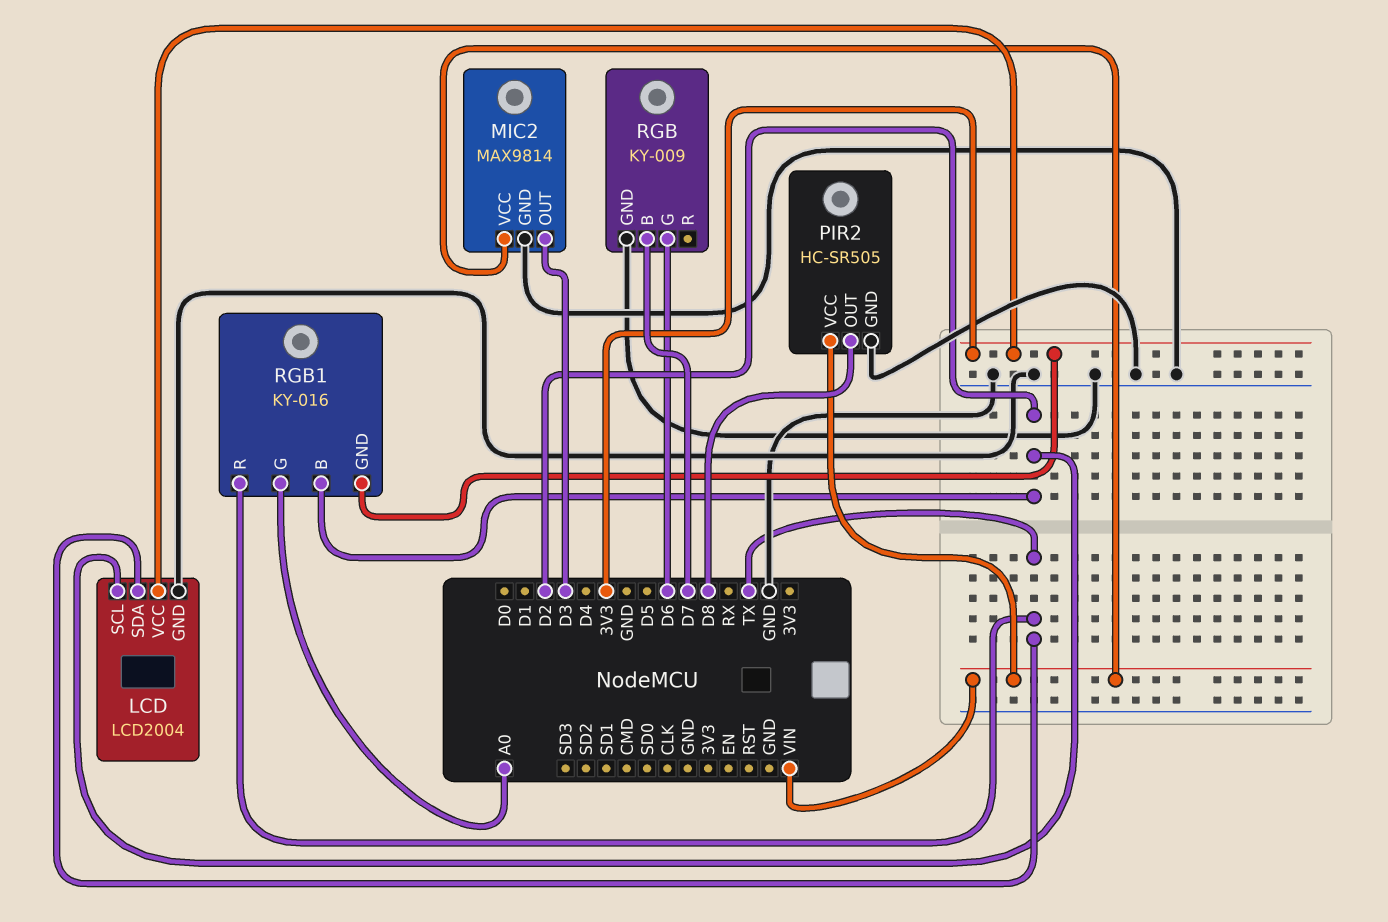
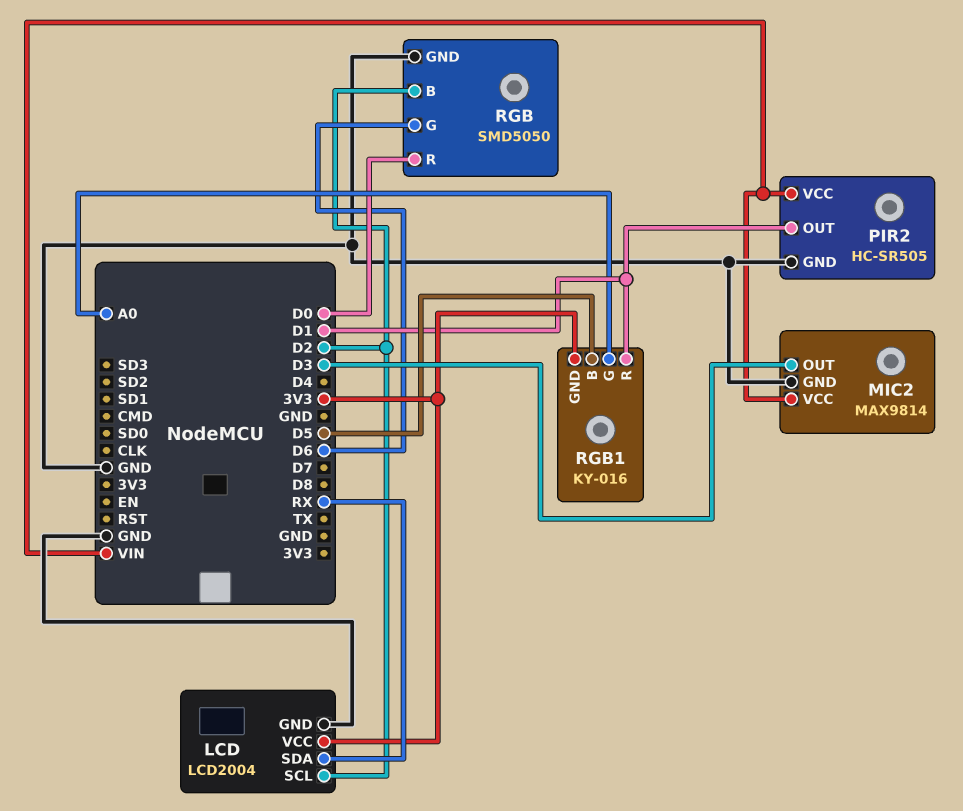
LCD pin SDA: TX -> RX
PIR2 pin OUT: D8 -> D1
RGB: KY-009 -> SMD5050
RGB pin B: D7 -> D2
RGB pin R: none -> D0
RGB1 pin B: D2 -> D5
RGB1 pin R: TX -> D1

